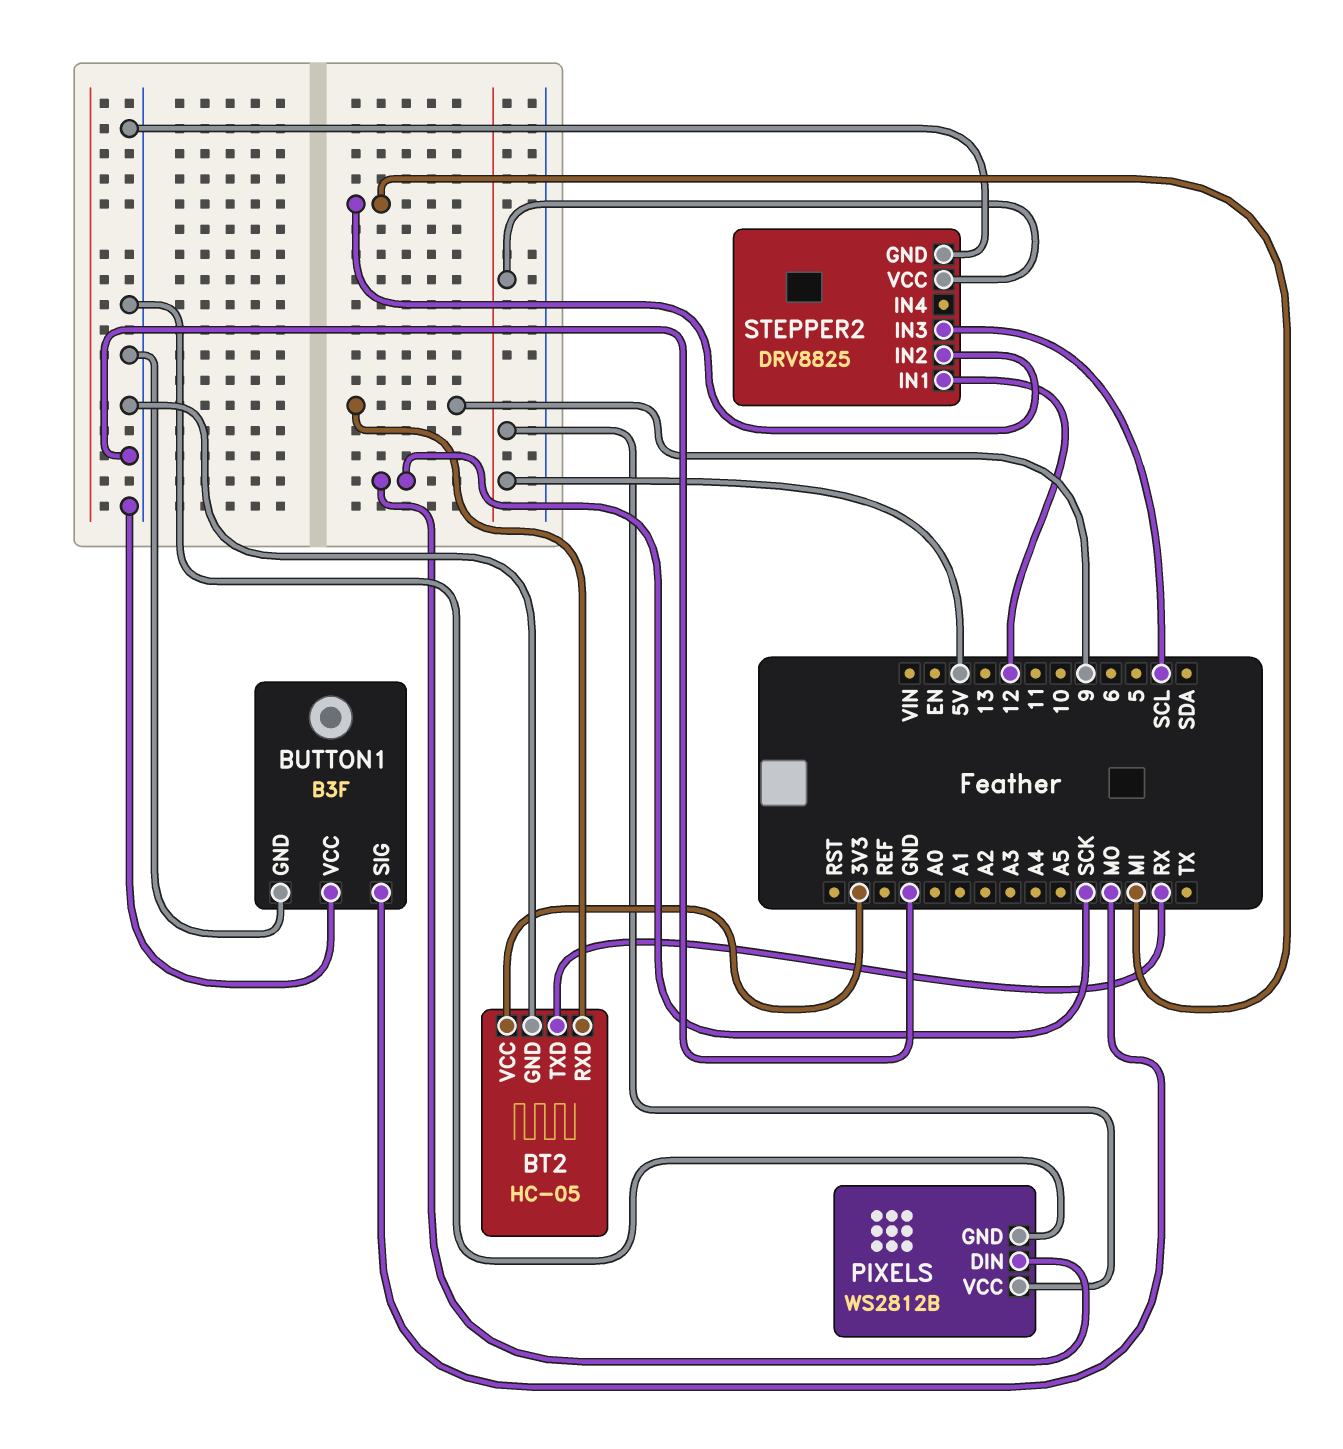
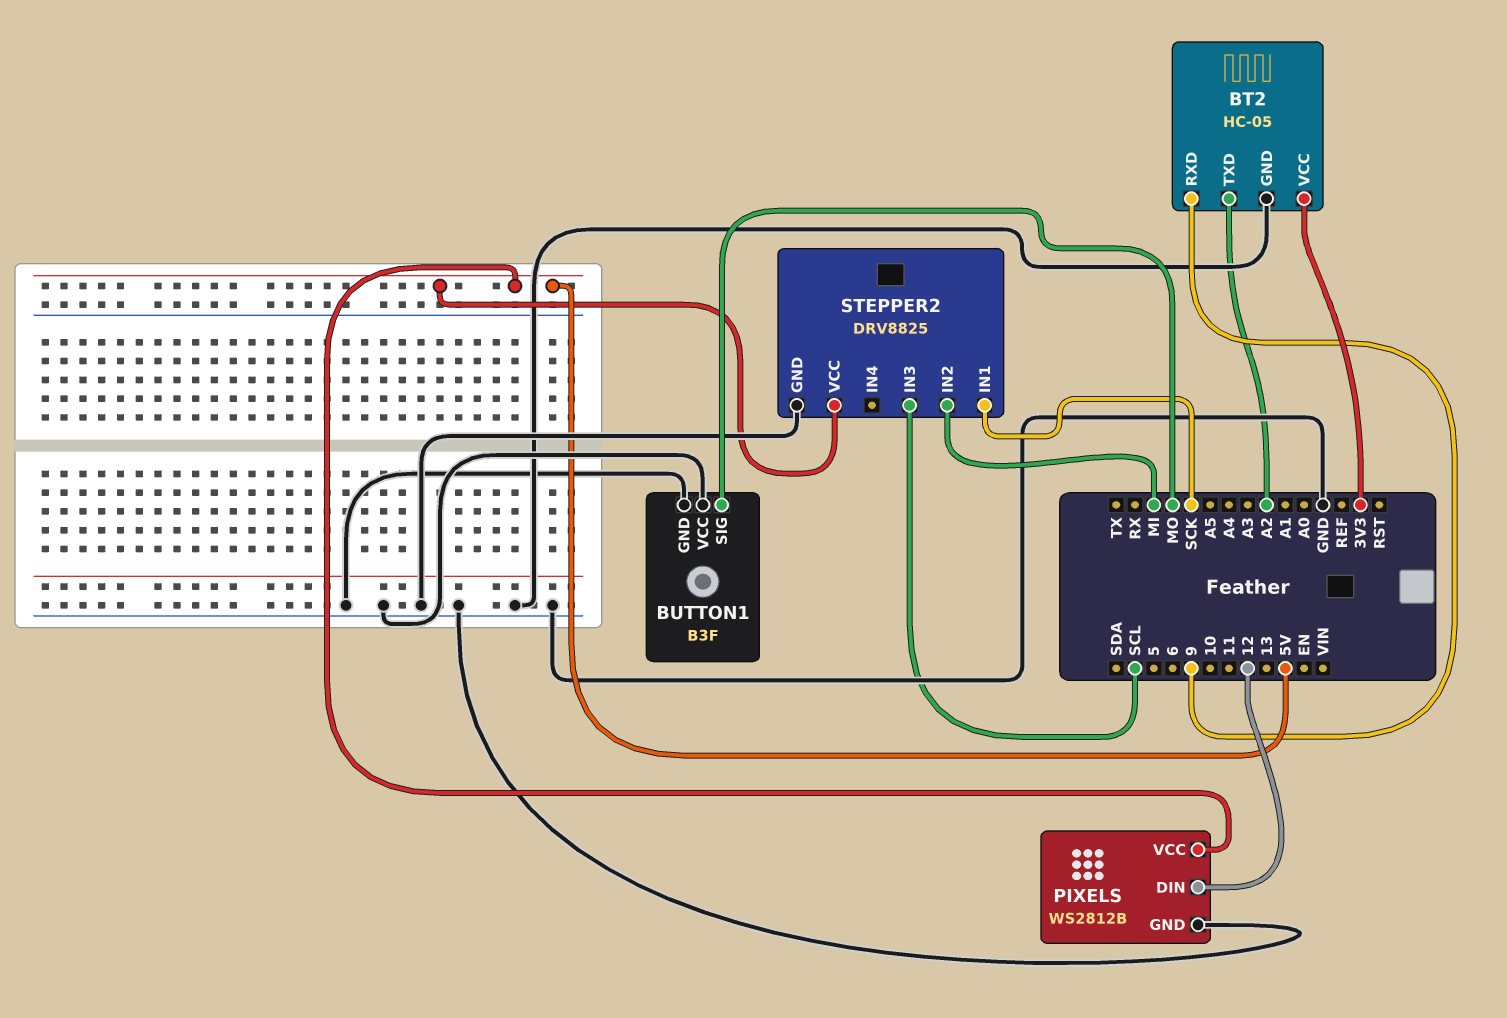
BT2 pin TXD: RX -> A2
PIXELS pin DIN: SCK -> 12
STEPPER2 pin IN1: 12 -> SCK

